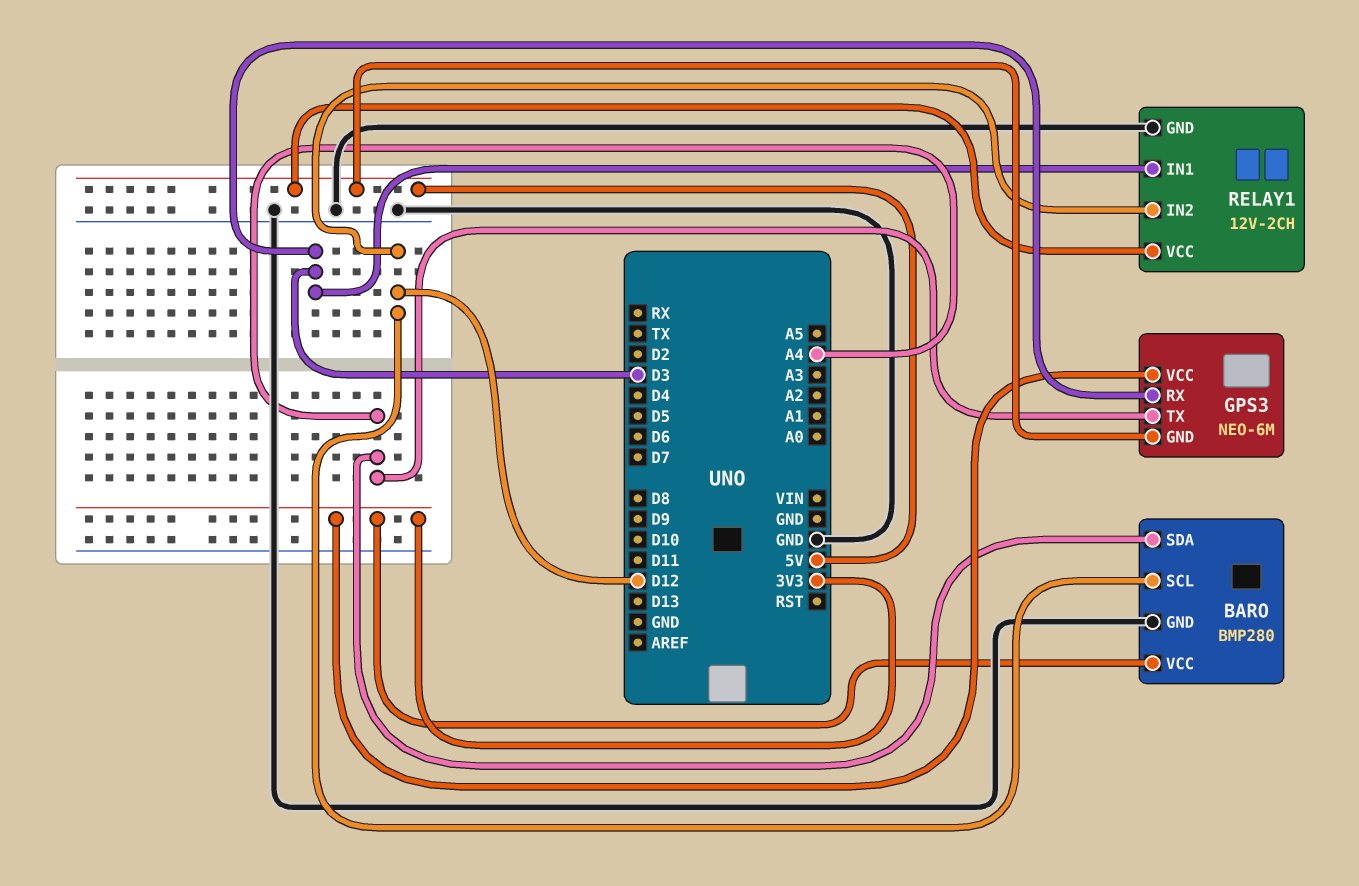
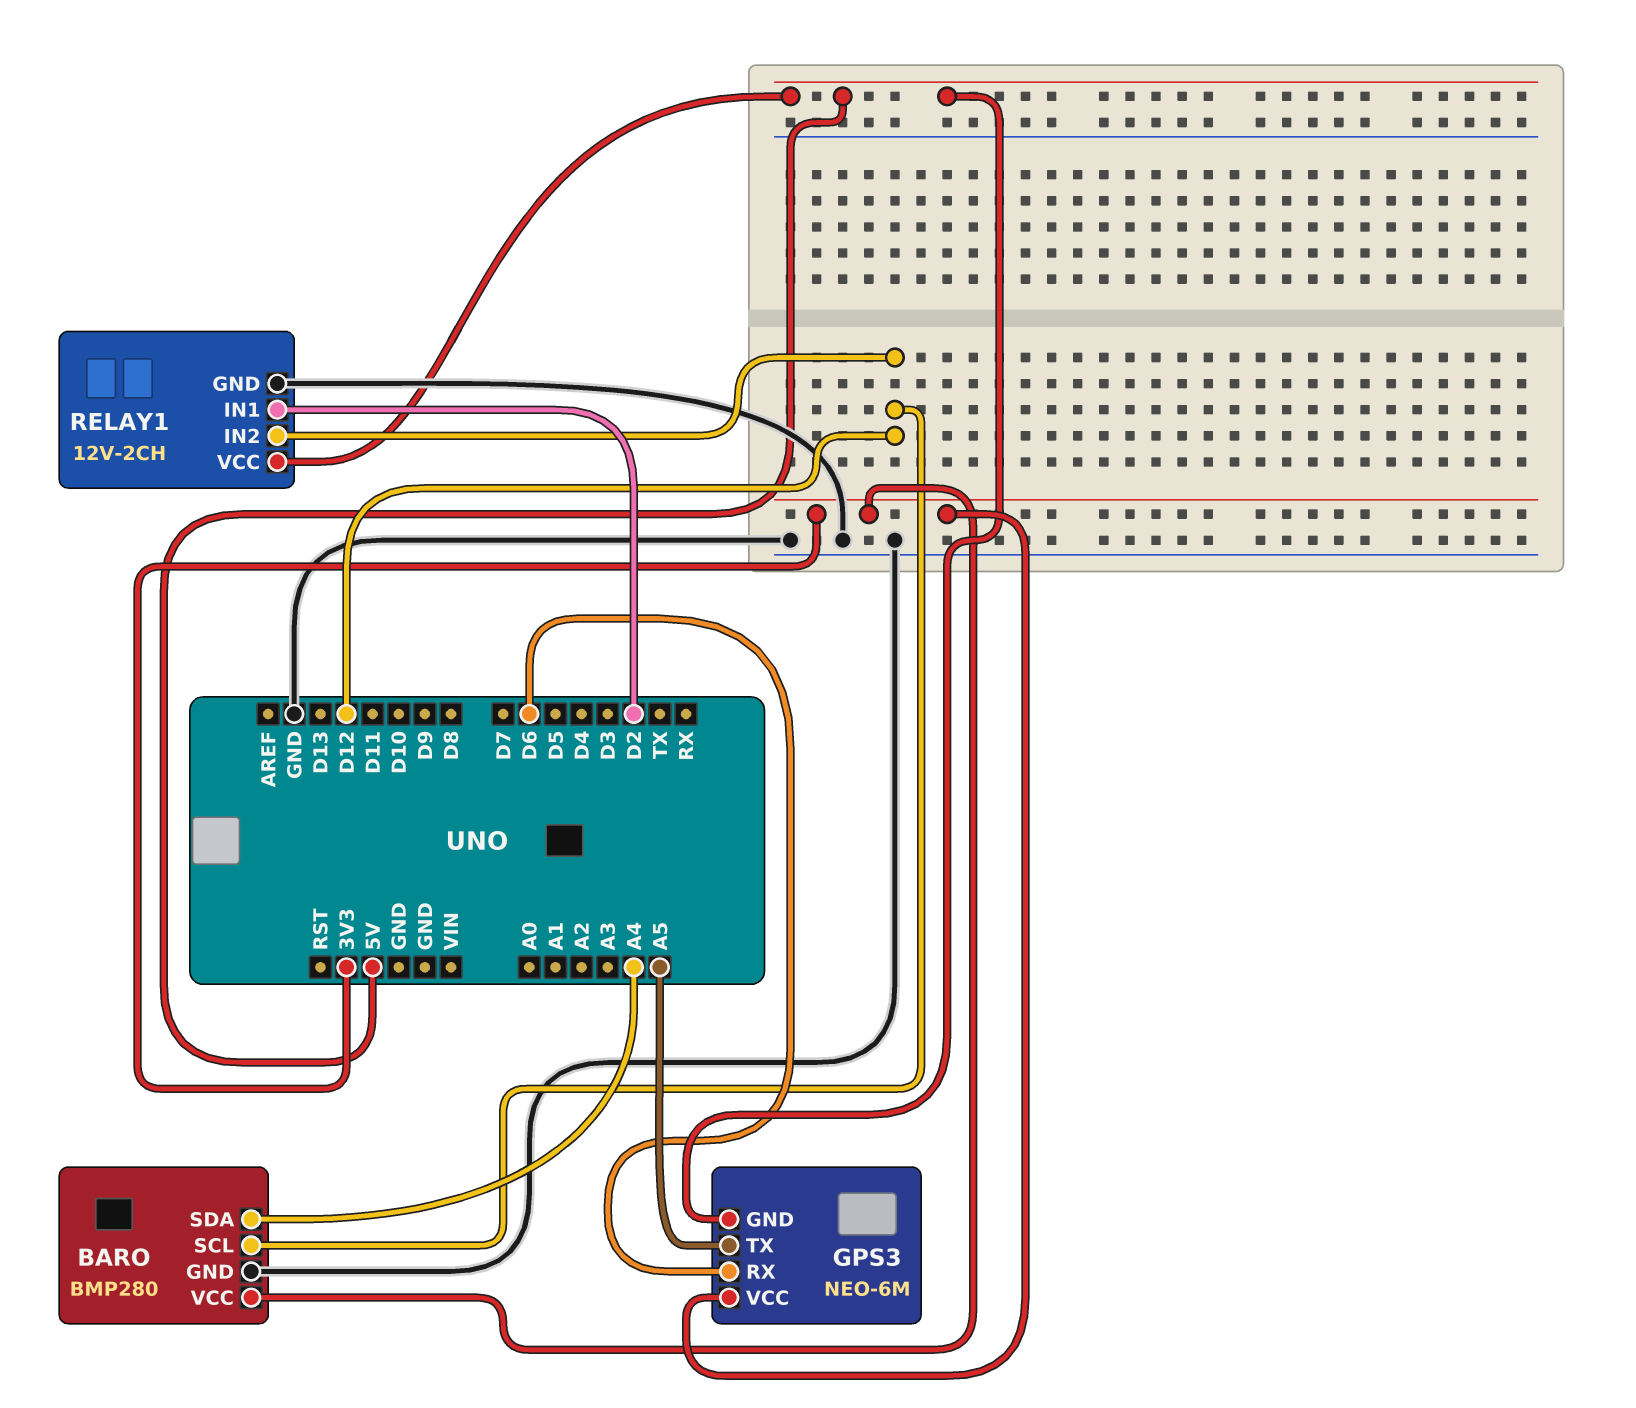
GPS3 pin RX: D3 -> D6
GPS3 pin TX: A4 -> A5
RELAY1 pin IN1: D3 -> D2

